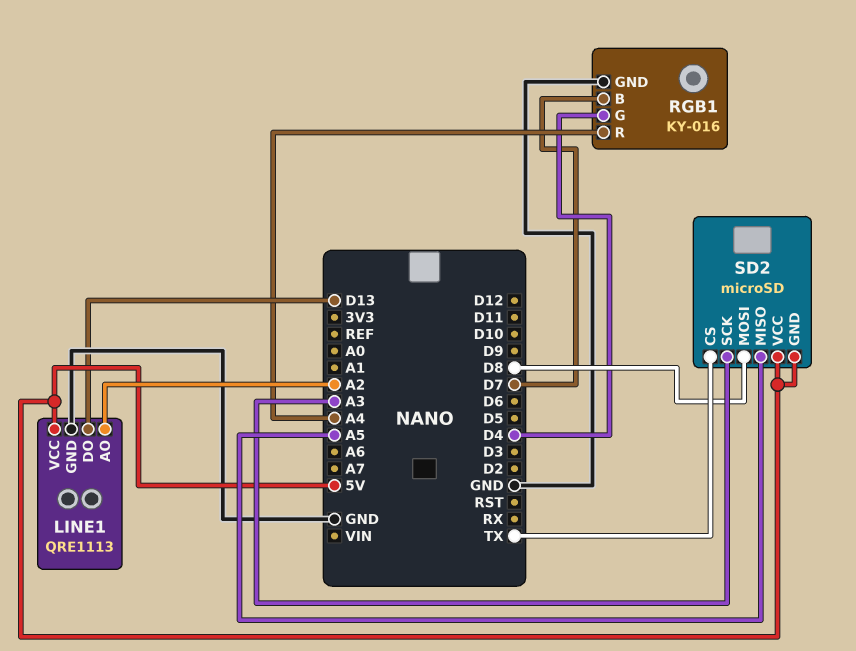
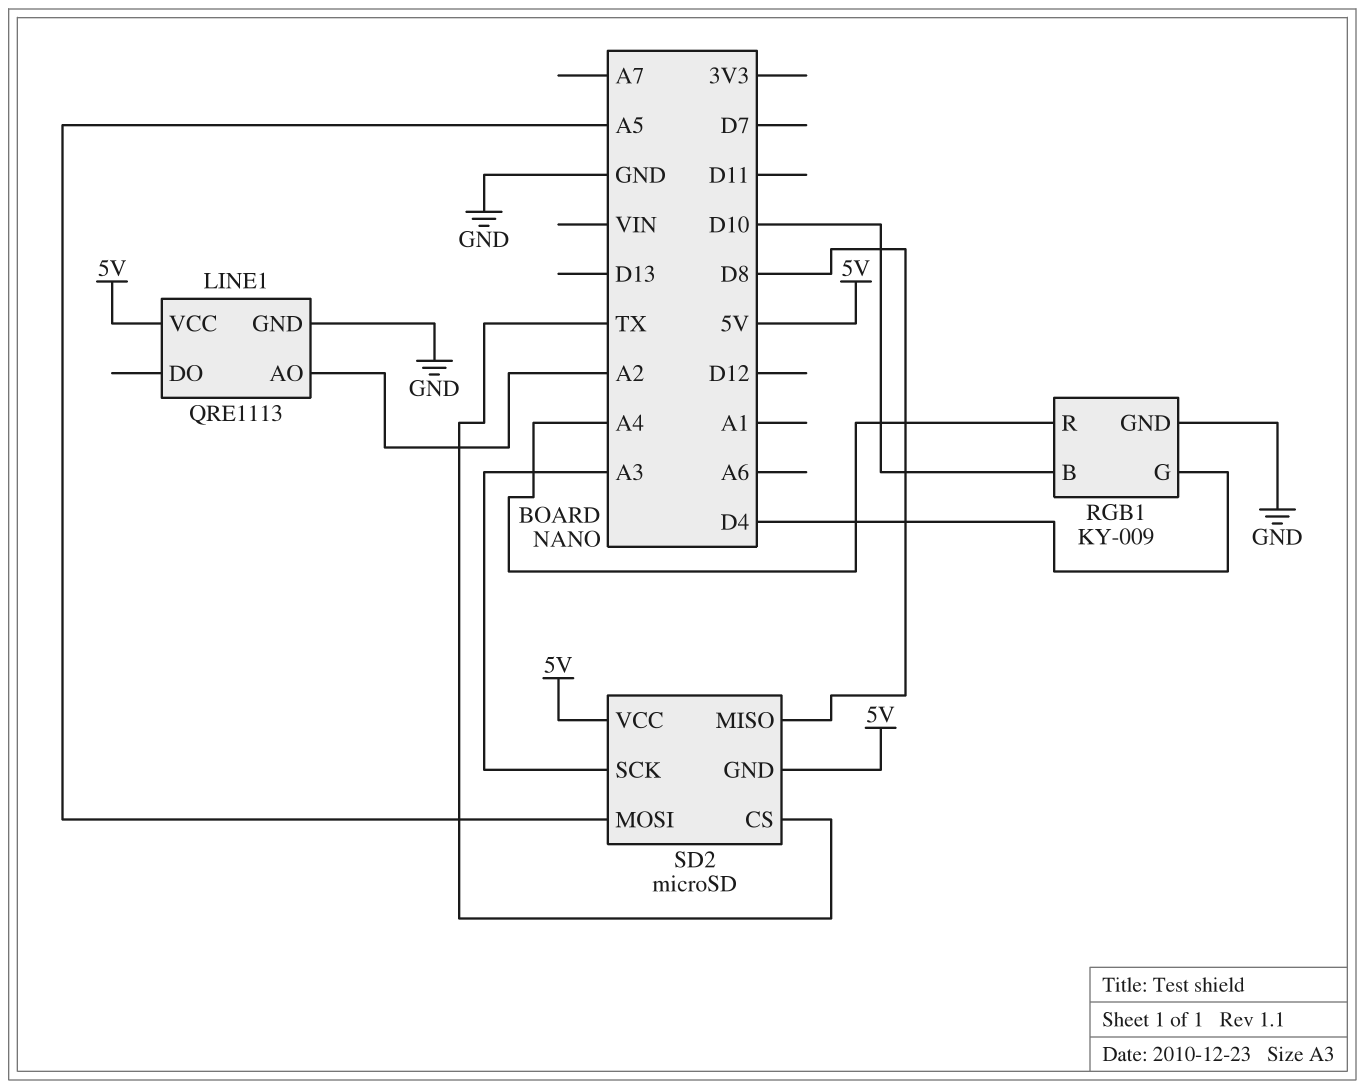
LINE1 pin DO: D13 -> none
RGB1: KY-016 -> KY-009
RGB1 pin B: D7 -> D10
SD2 pin MISO: A5 -> D8
SD2 pin MOSI: D8 -> A5

